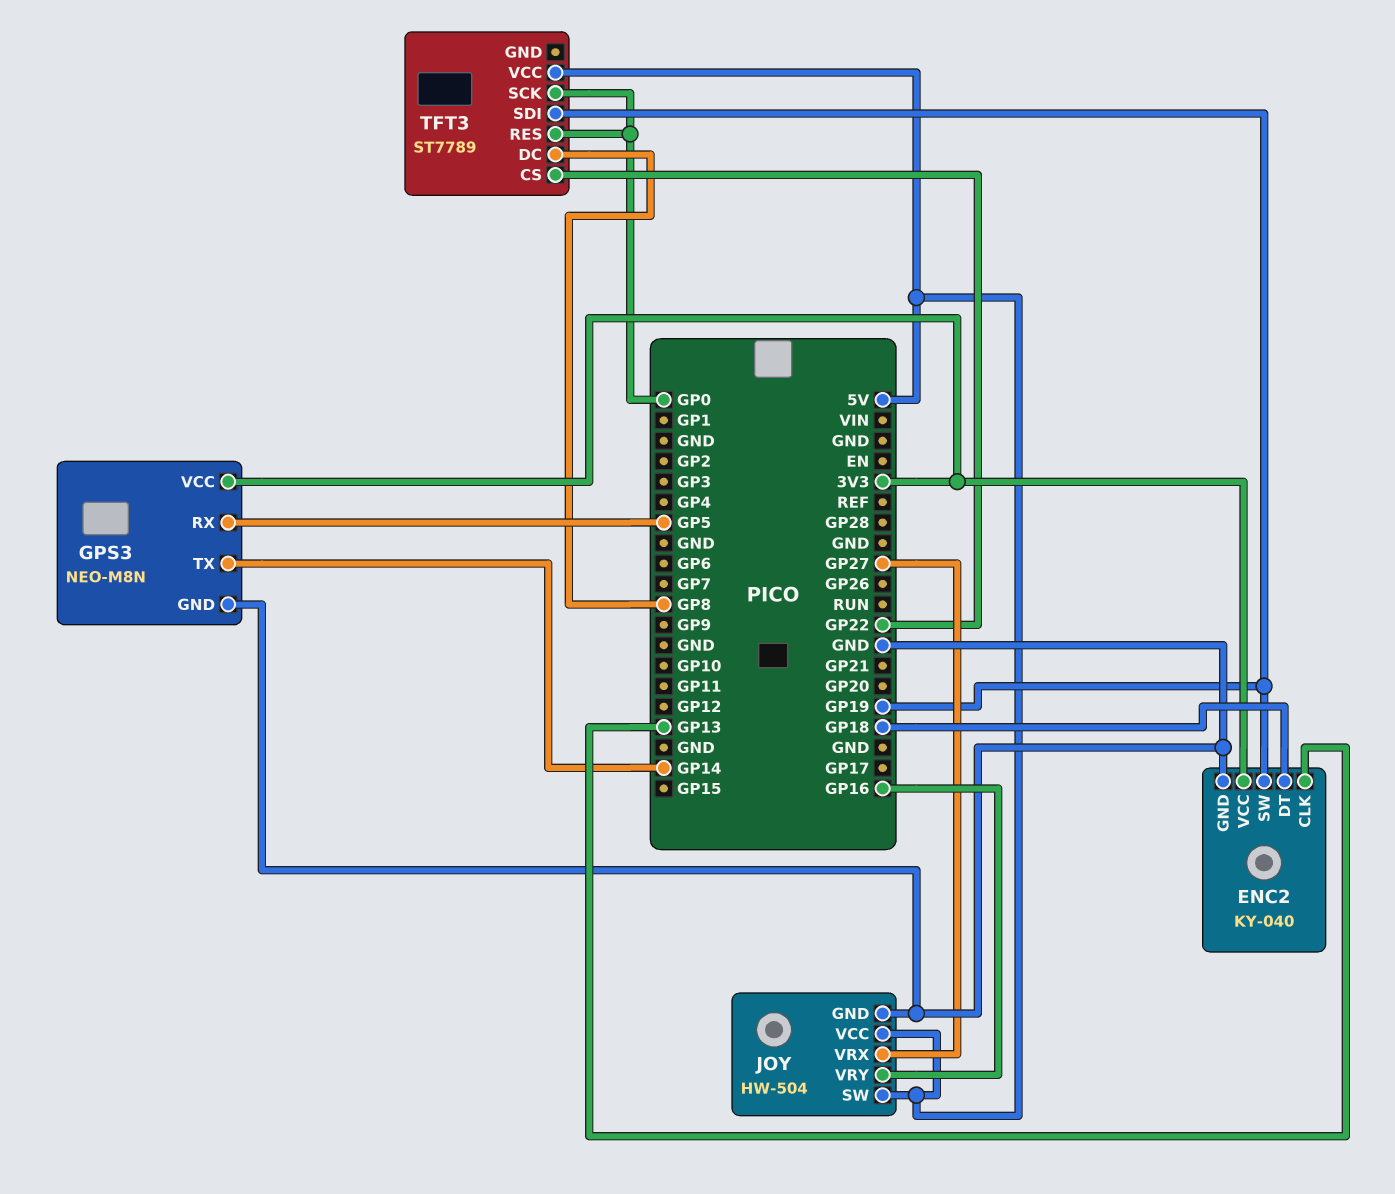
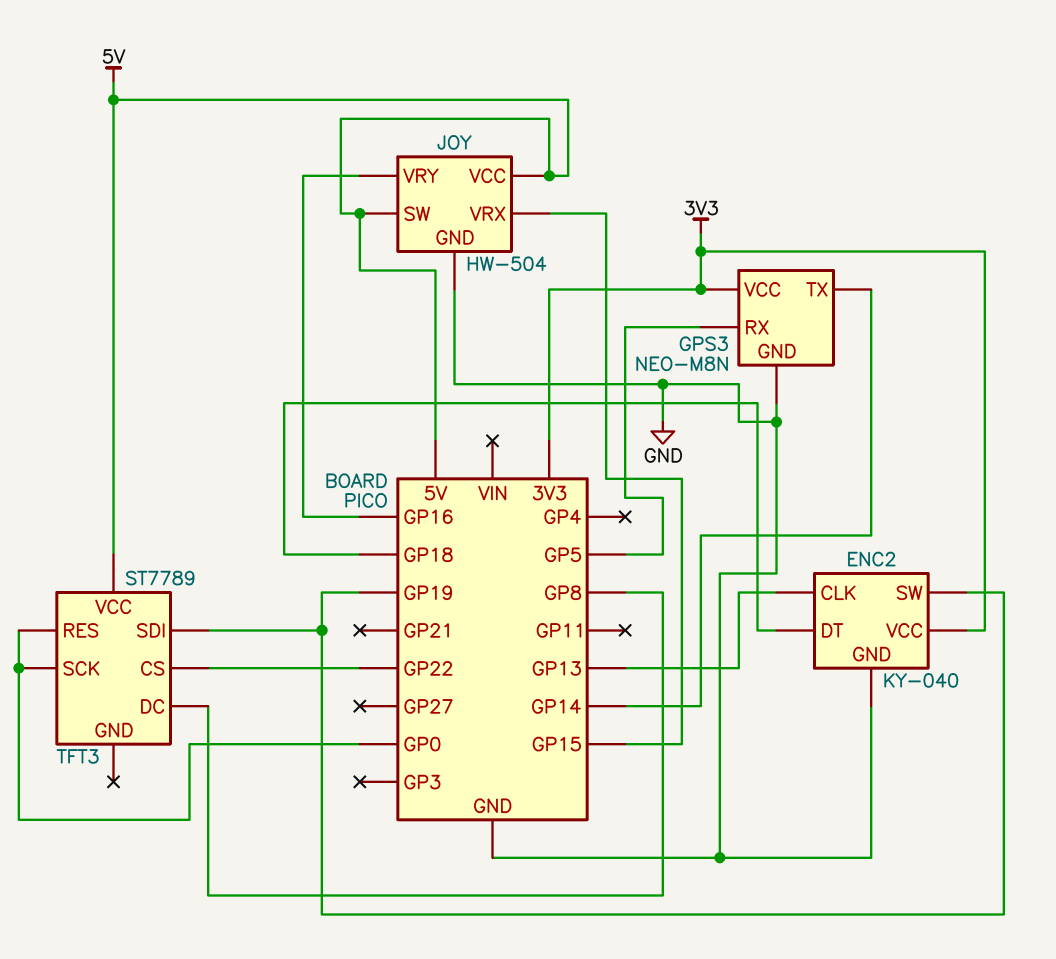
JOY pin VRX: GP27 -> GP15

